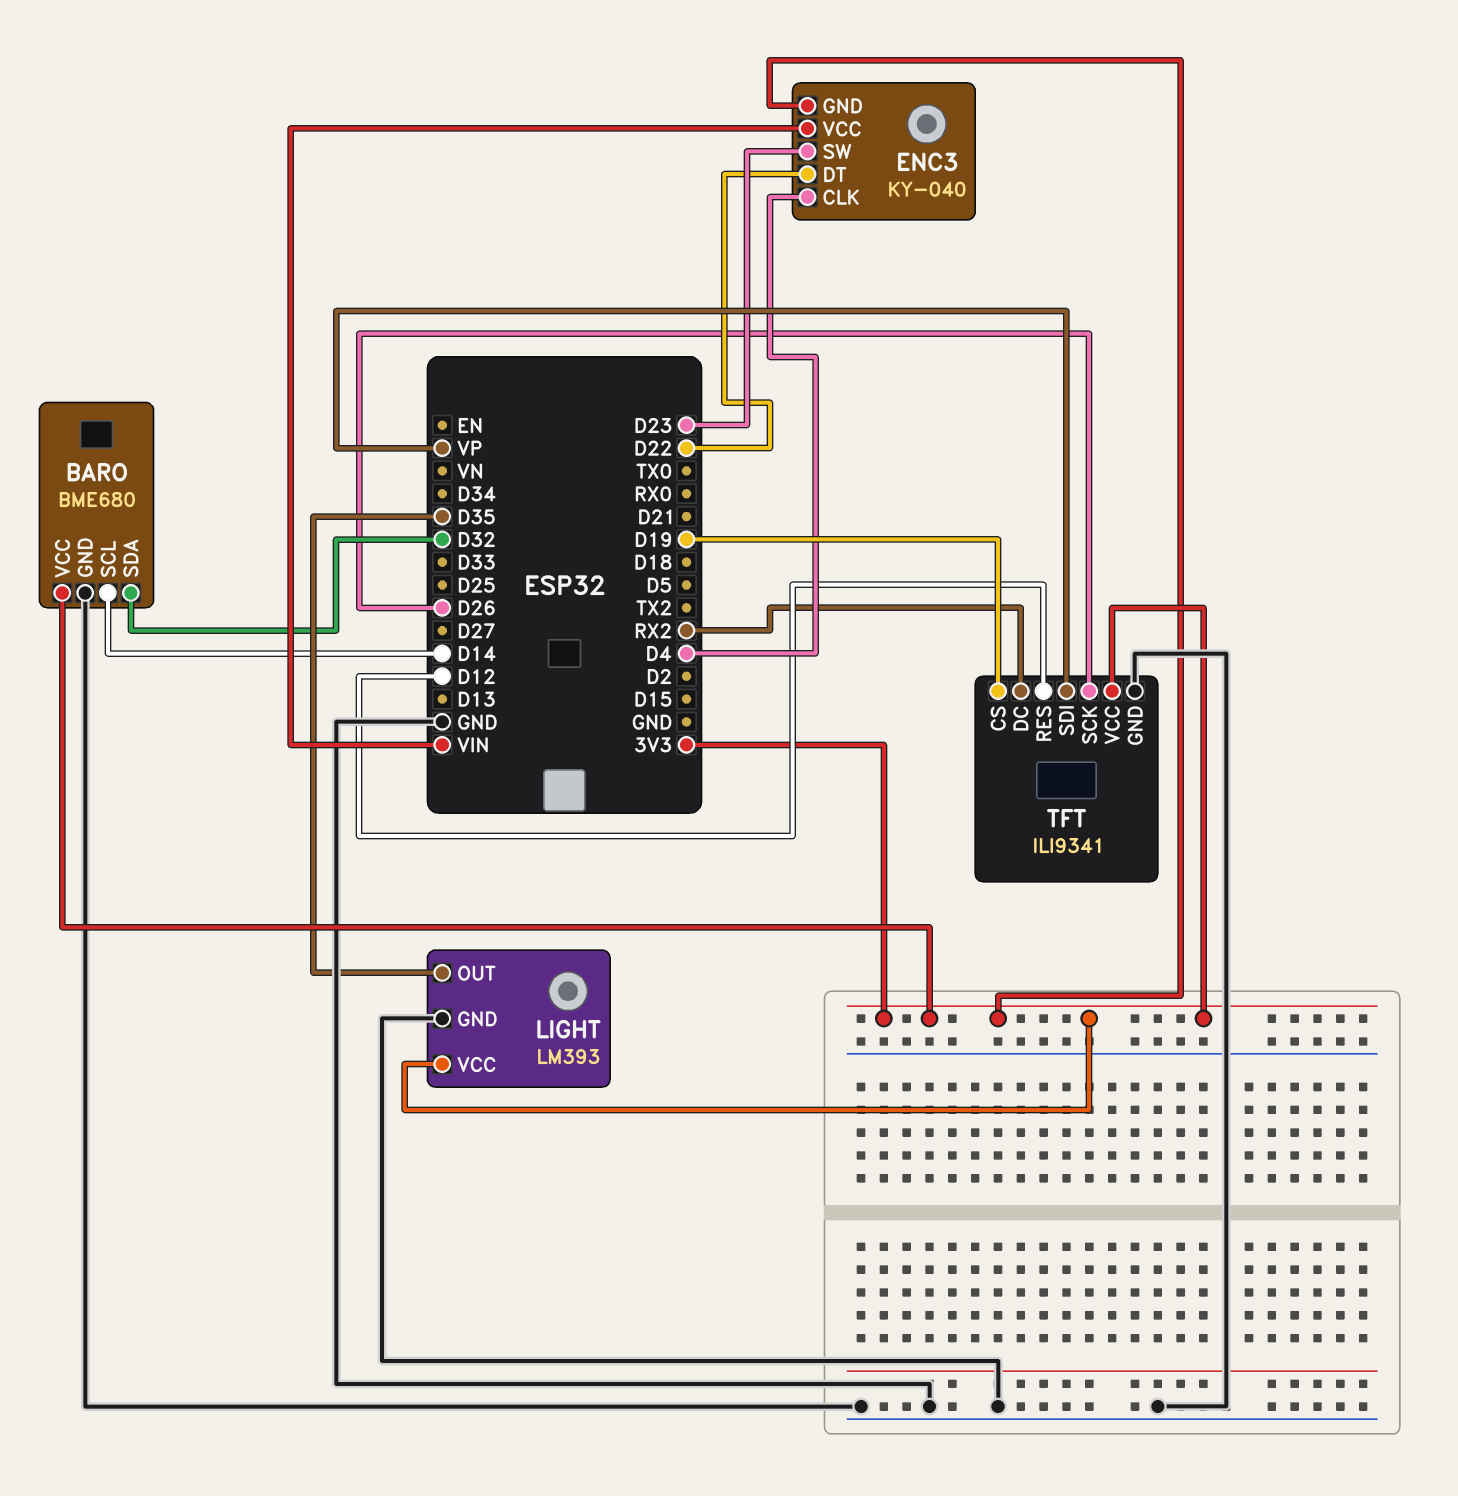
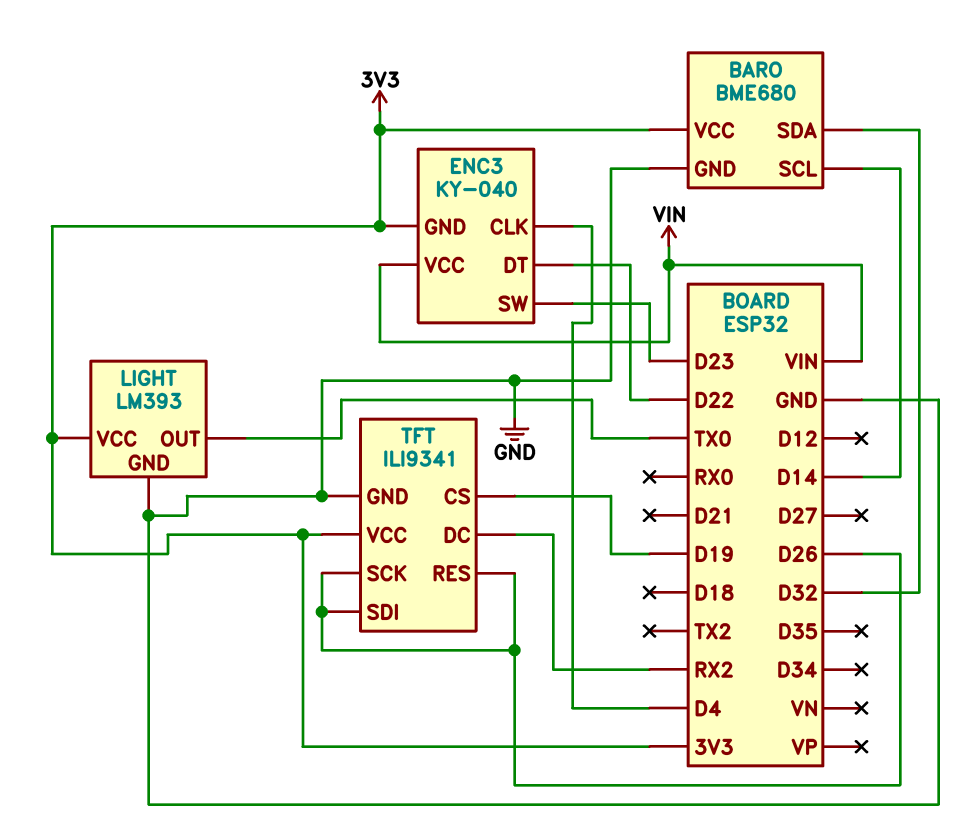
LIGHT pin OUT: D35 -> TX0
TFT pin RES: D12 -> D26
TFT pin SDI: VP -> D26

